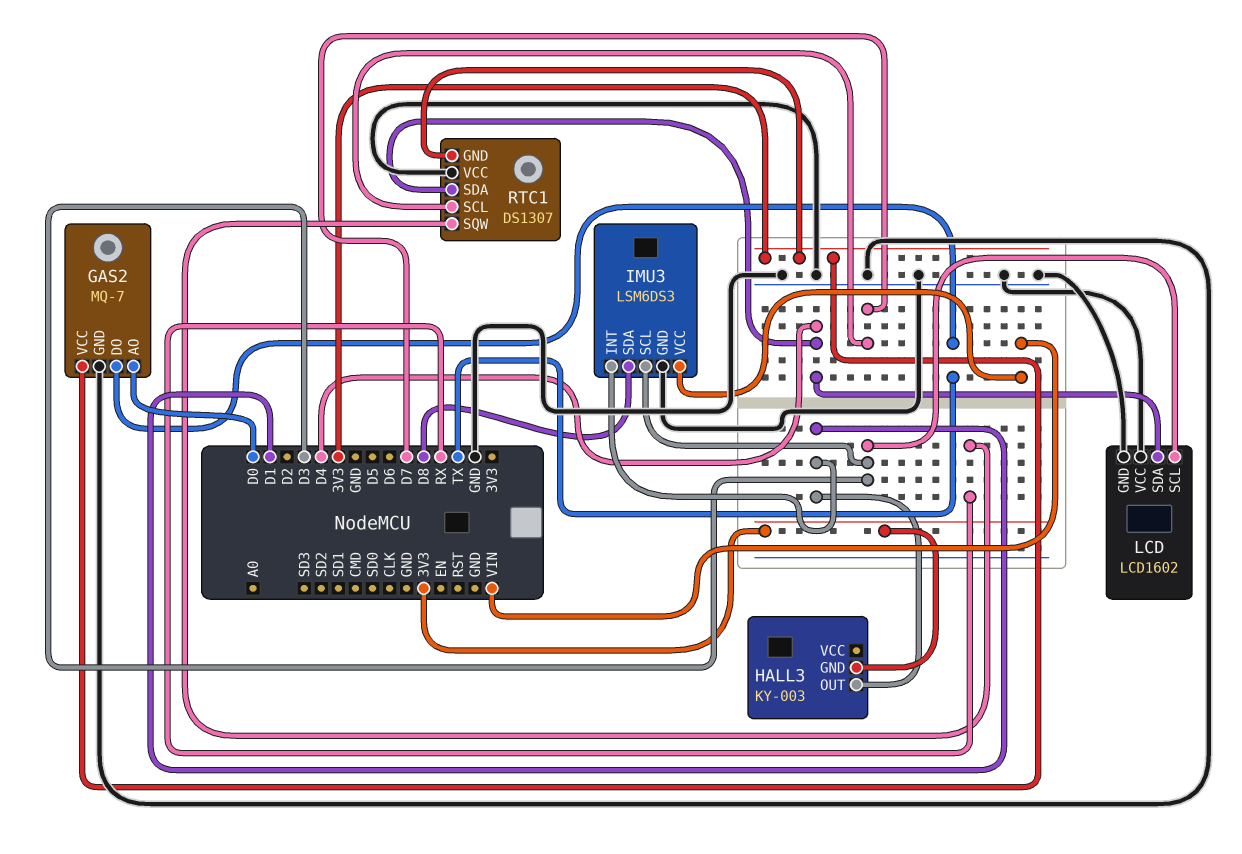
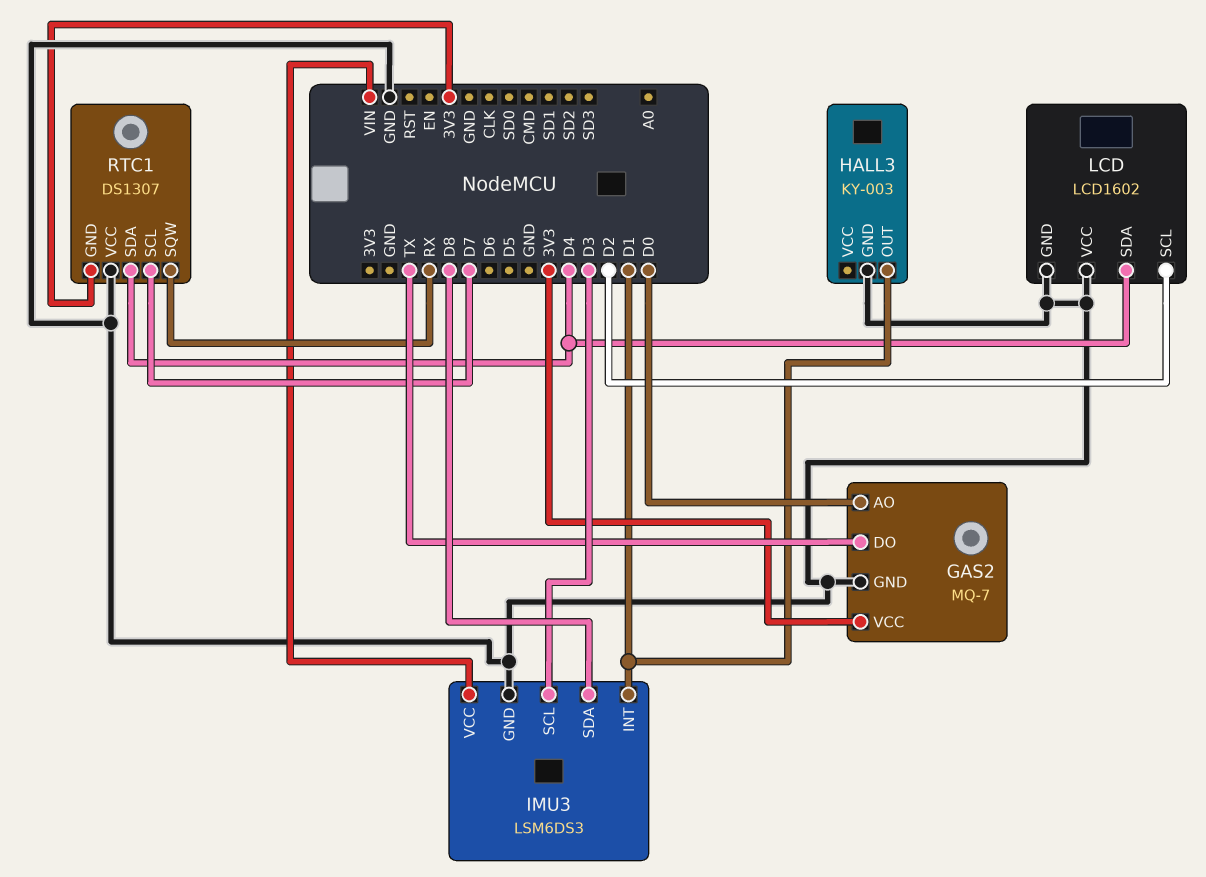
HALL3 pin GND: 3V3 -> GND
LCD pin SCL: D3 -> D2

